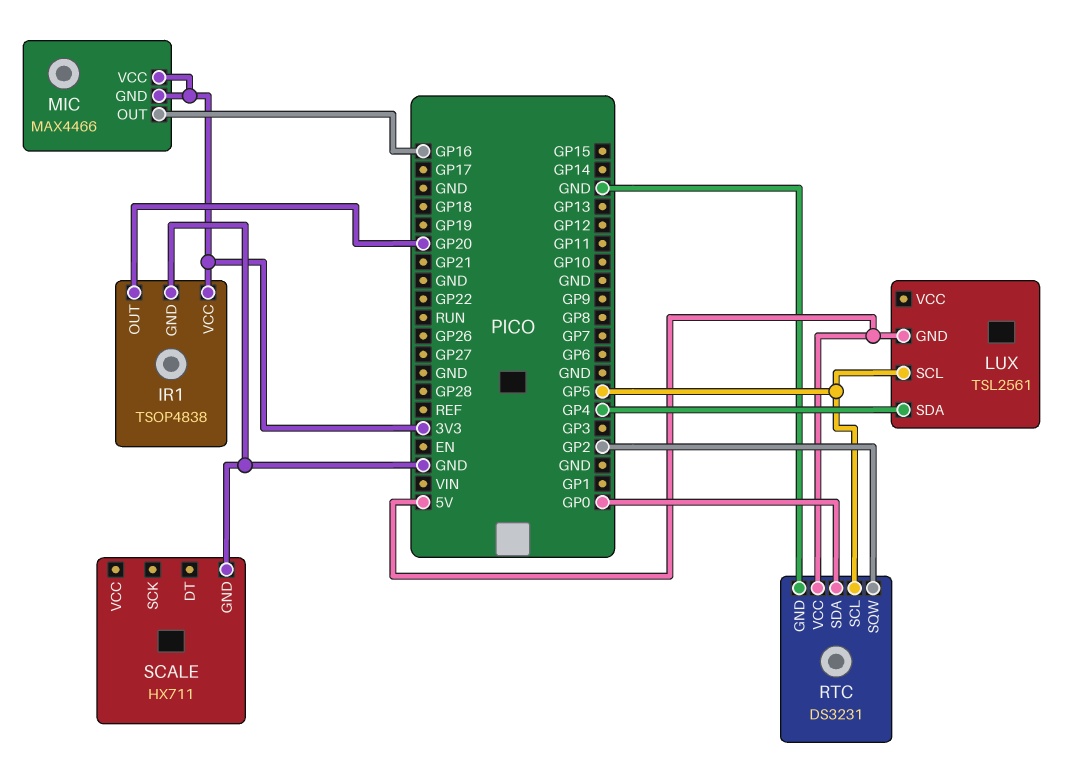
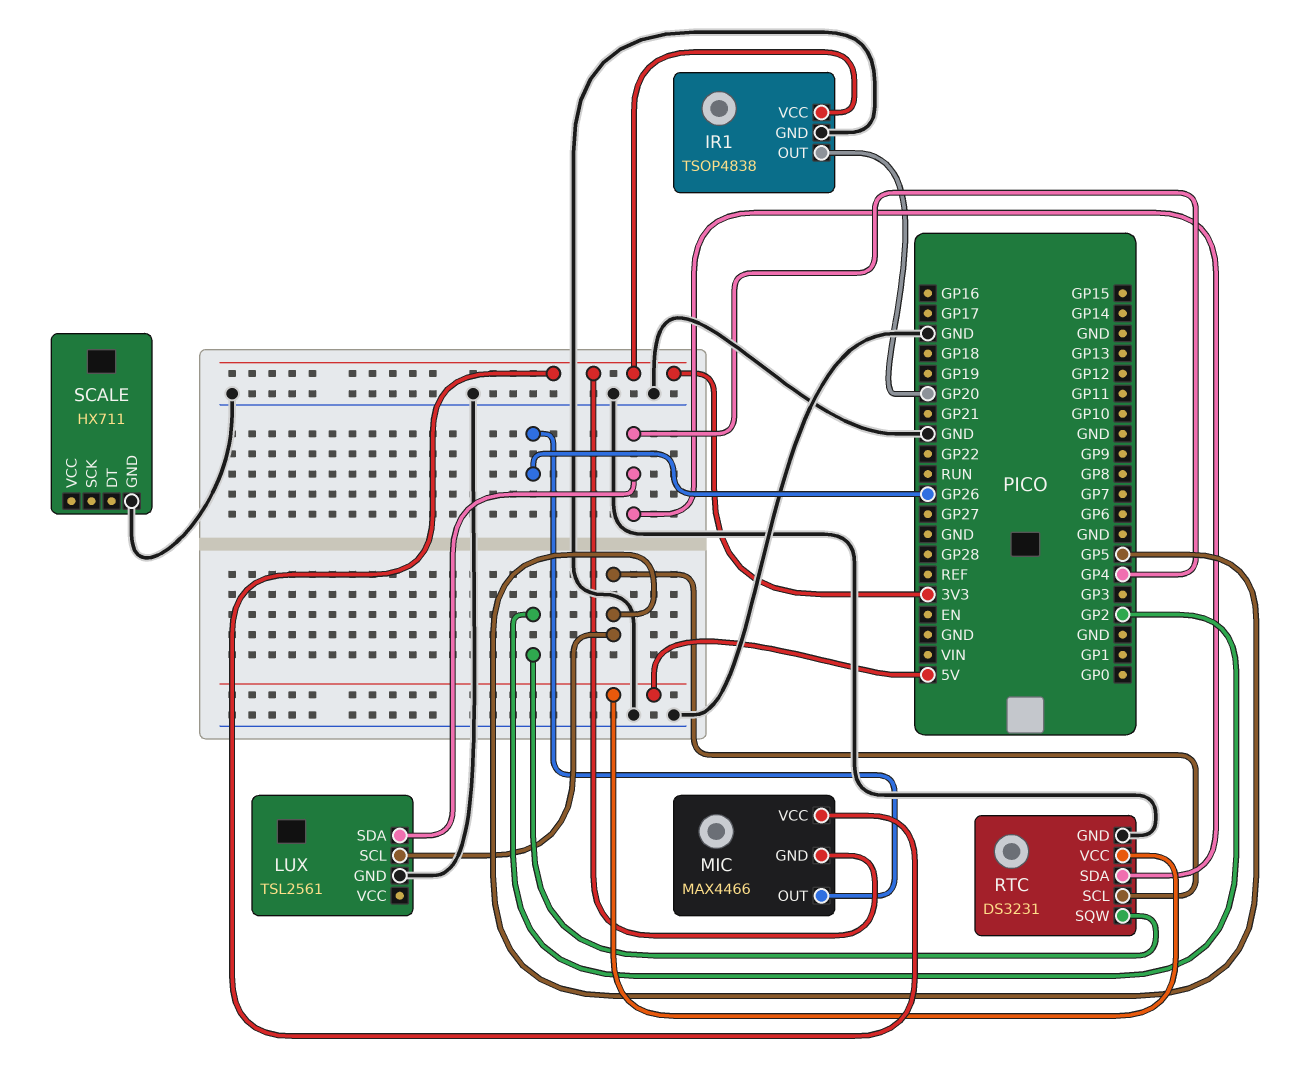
LUX pin GND: 5V -> GND
MIC pin OUT: GP16 -> GP26
RTC pin SDA: GP0 -> GP4

